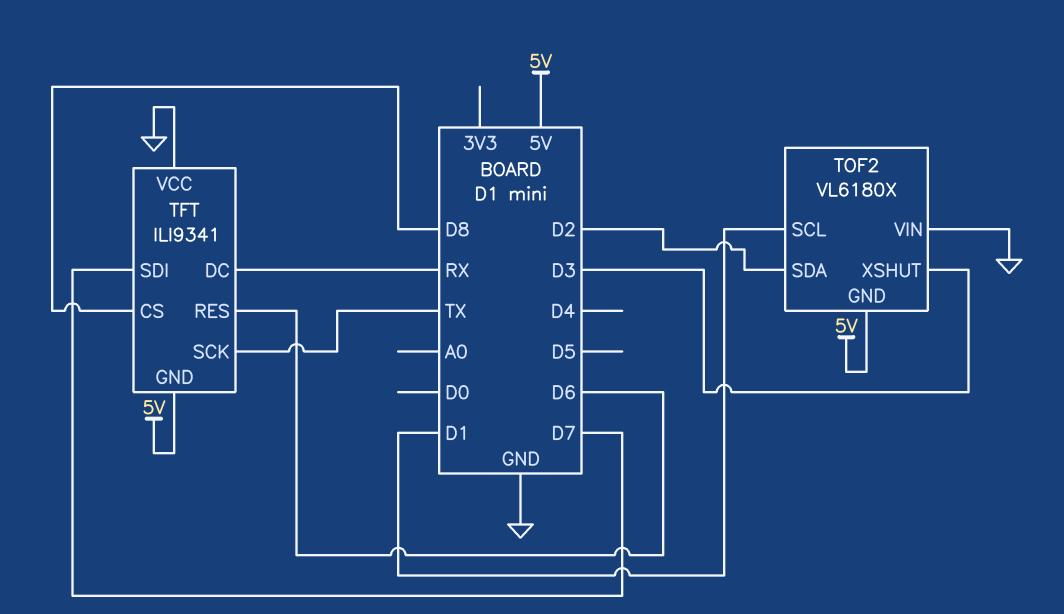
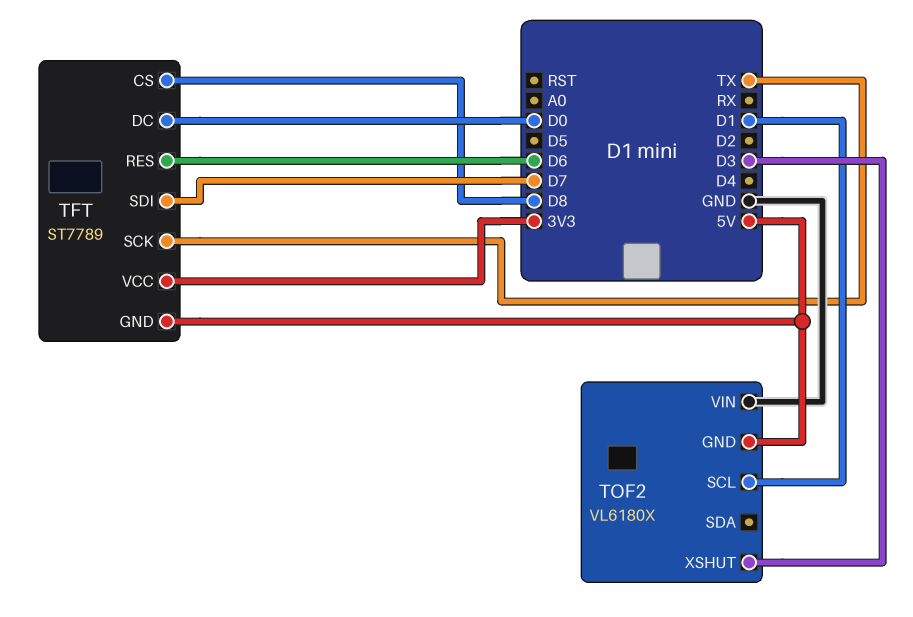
TFT: ILI9341 -> ST7789
TFT pin DC: RX -> D0
TFT pin VCC: GND -> 3V3
TOF2 pin SDA: D2 -> none

